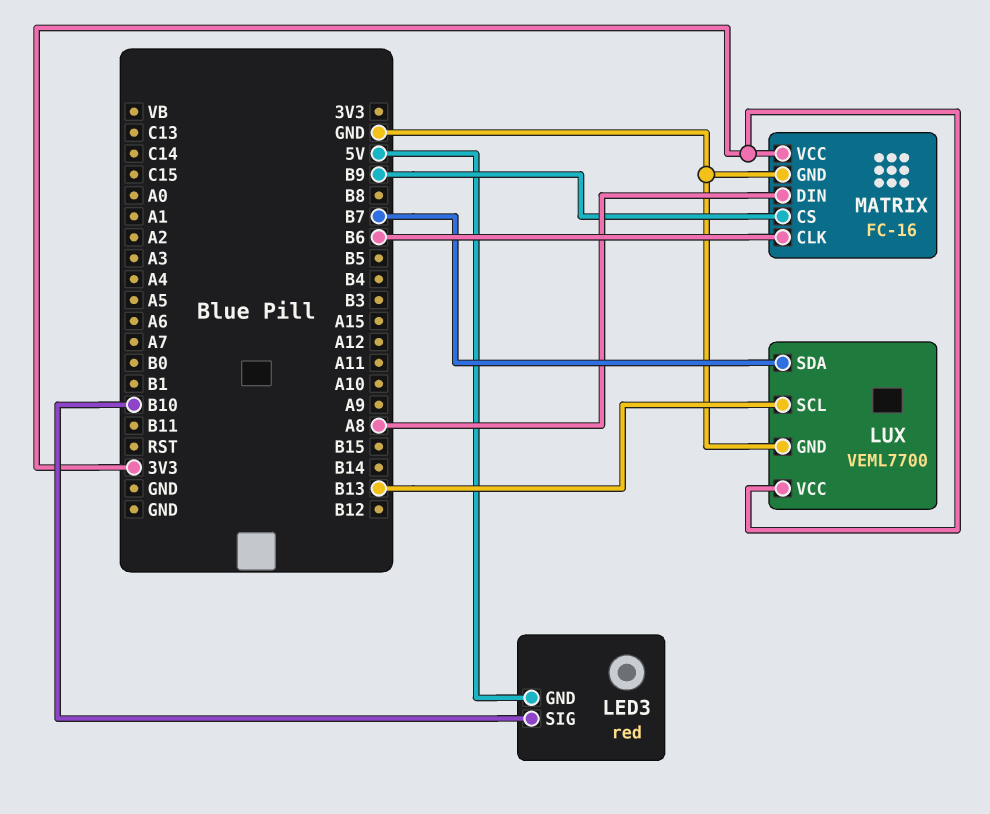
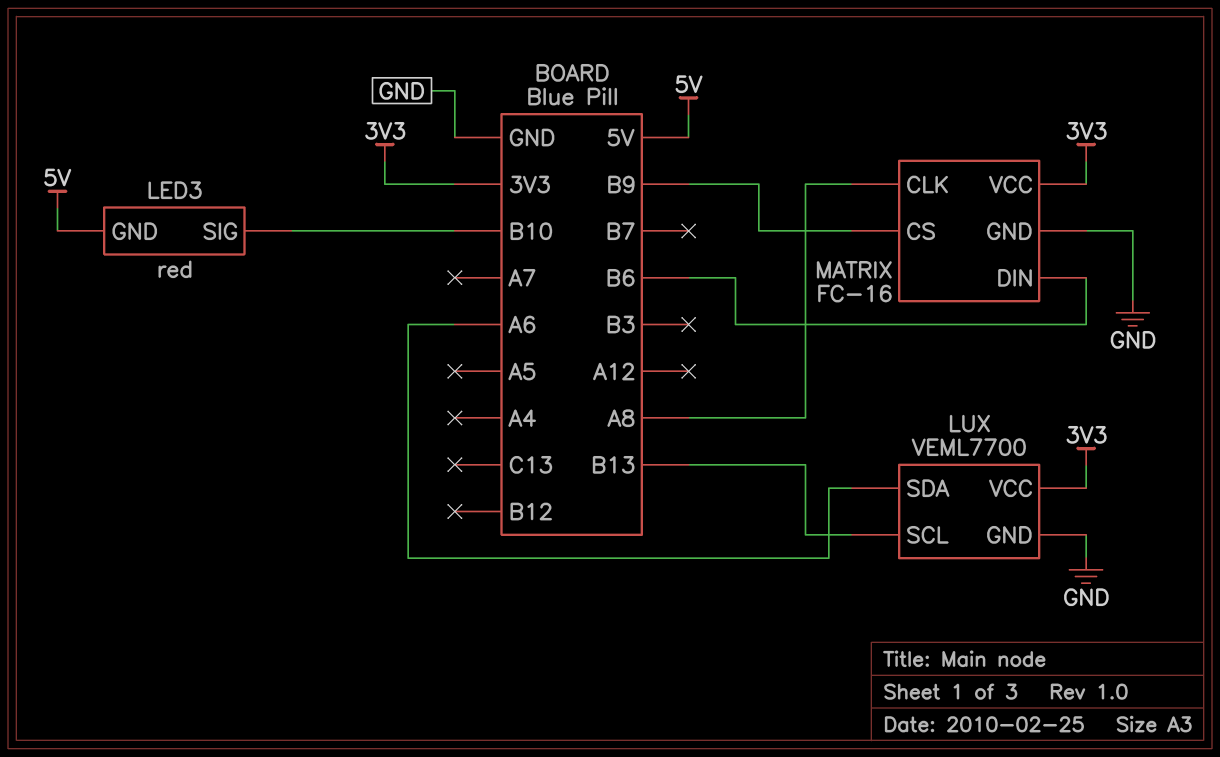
LUX pin SDA: B7 -> A6
MATRIX pin CLK: B6 -> A8
MATRIX pin DIN: A8 -> B6

